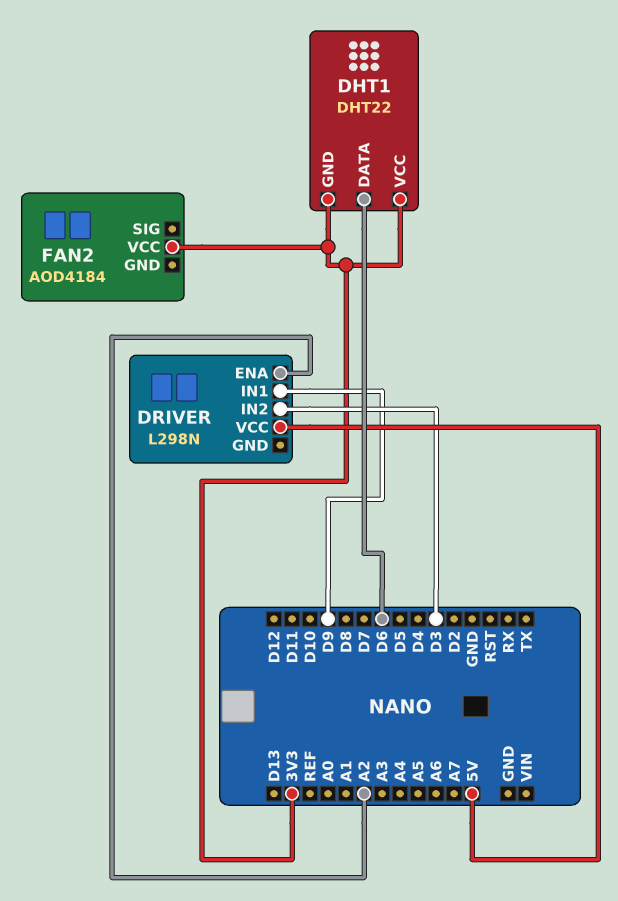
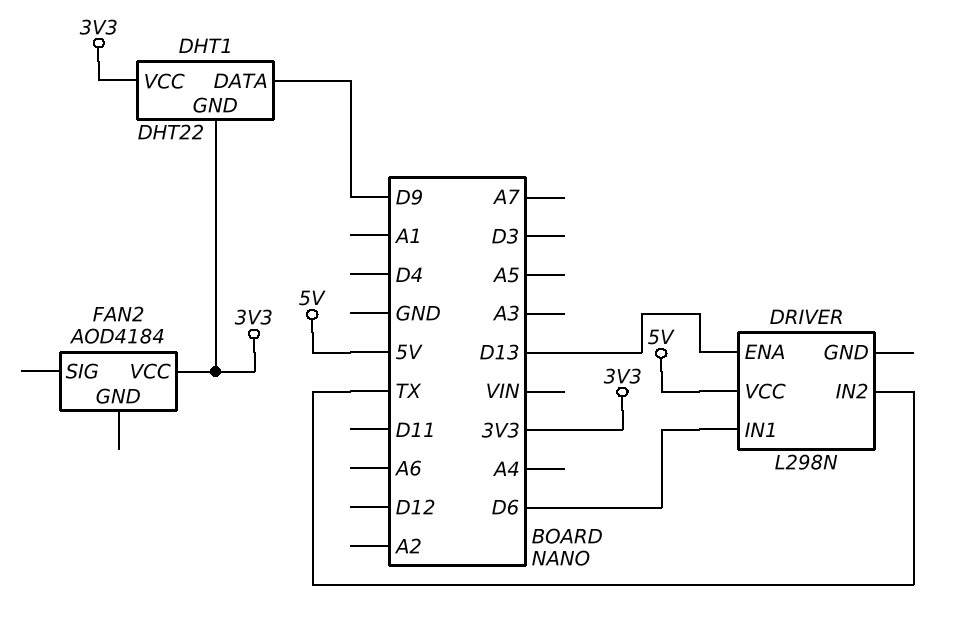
DHT1 pin DATA: D6 -> D9
DRIVER pin ENA: A2 -> D13
DRIVER pin IN1: D9 -> D6
DRIVER pin IN2: D3 -> TX

